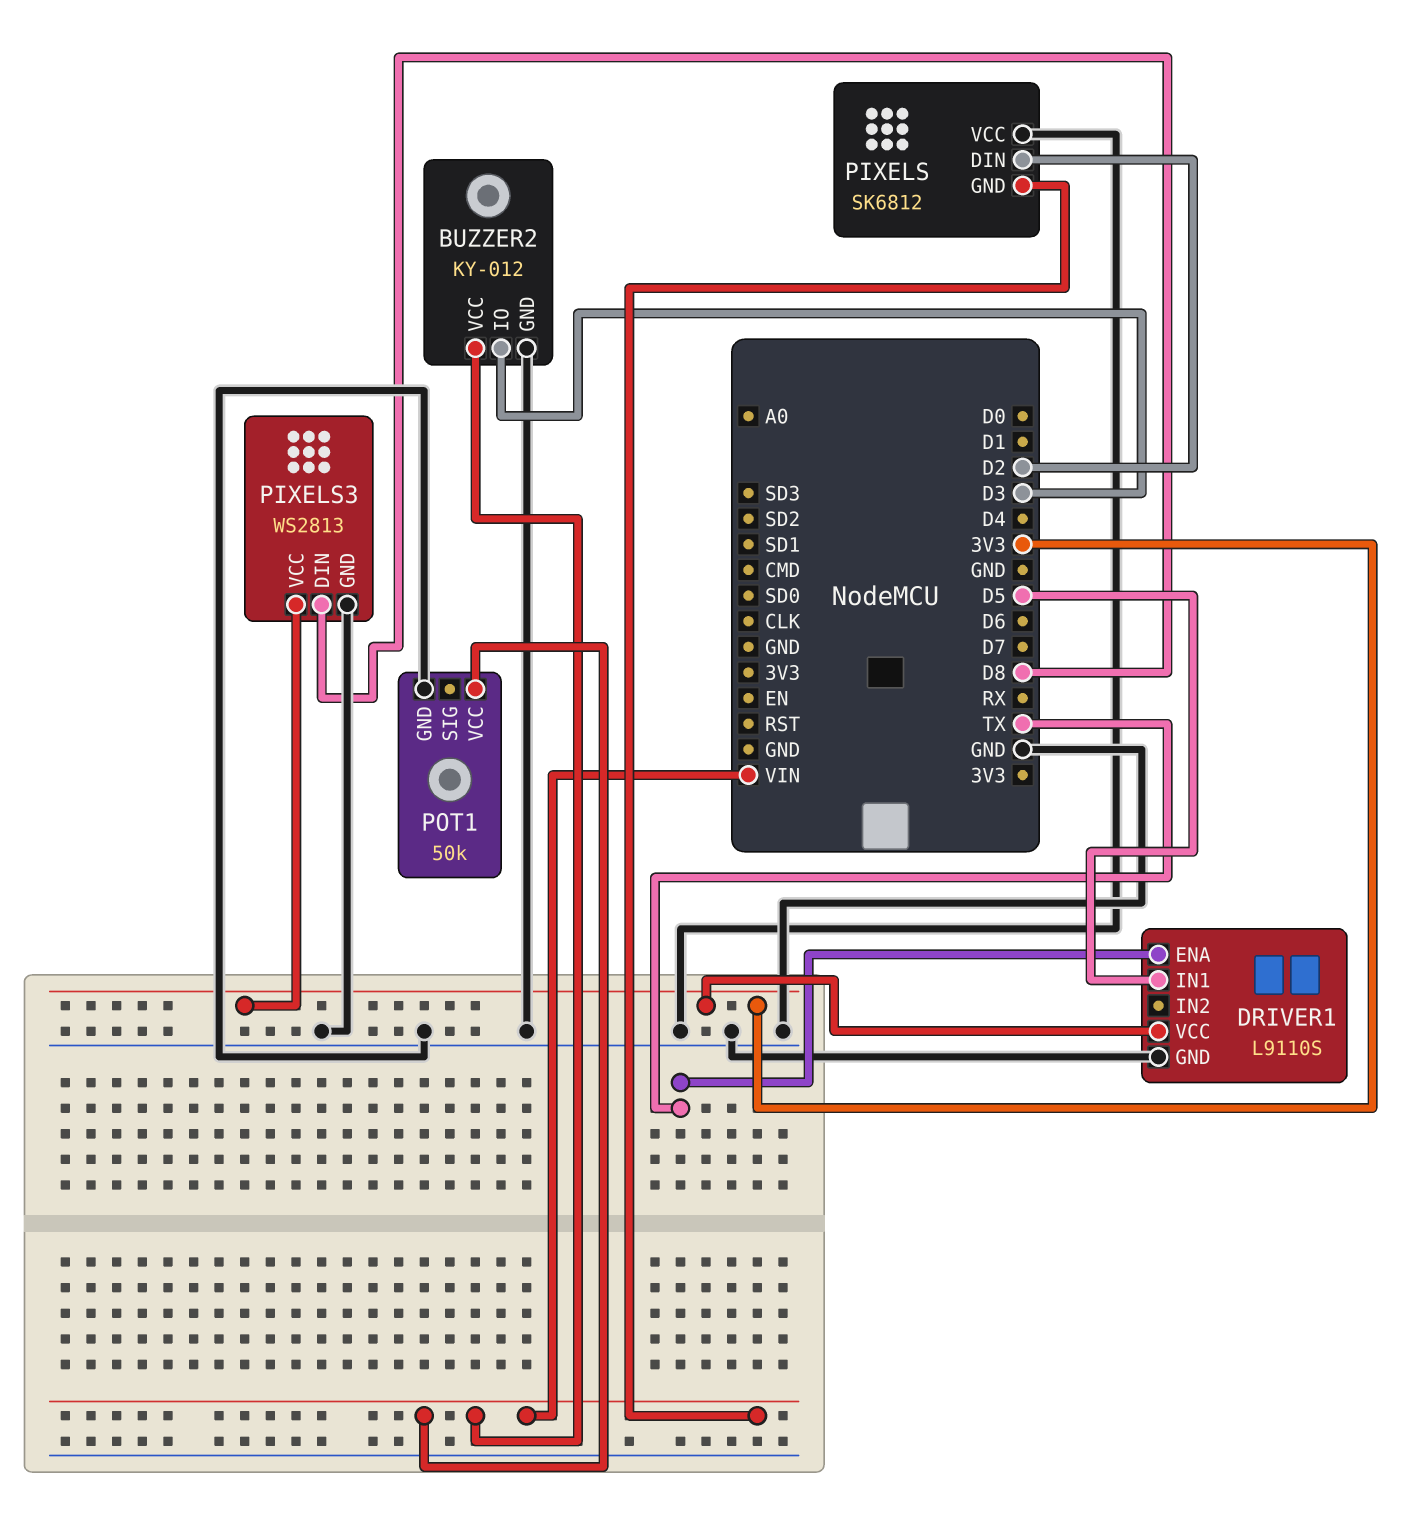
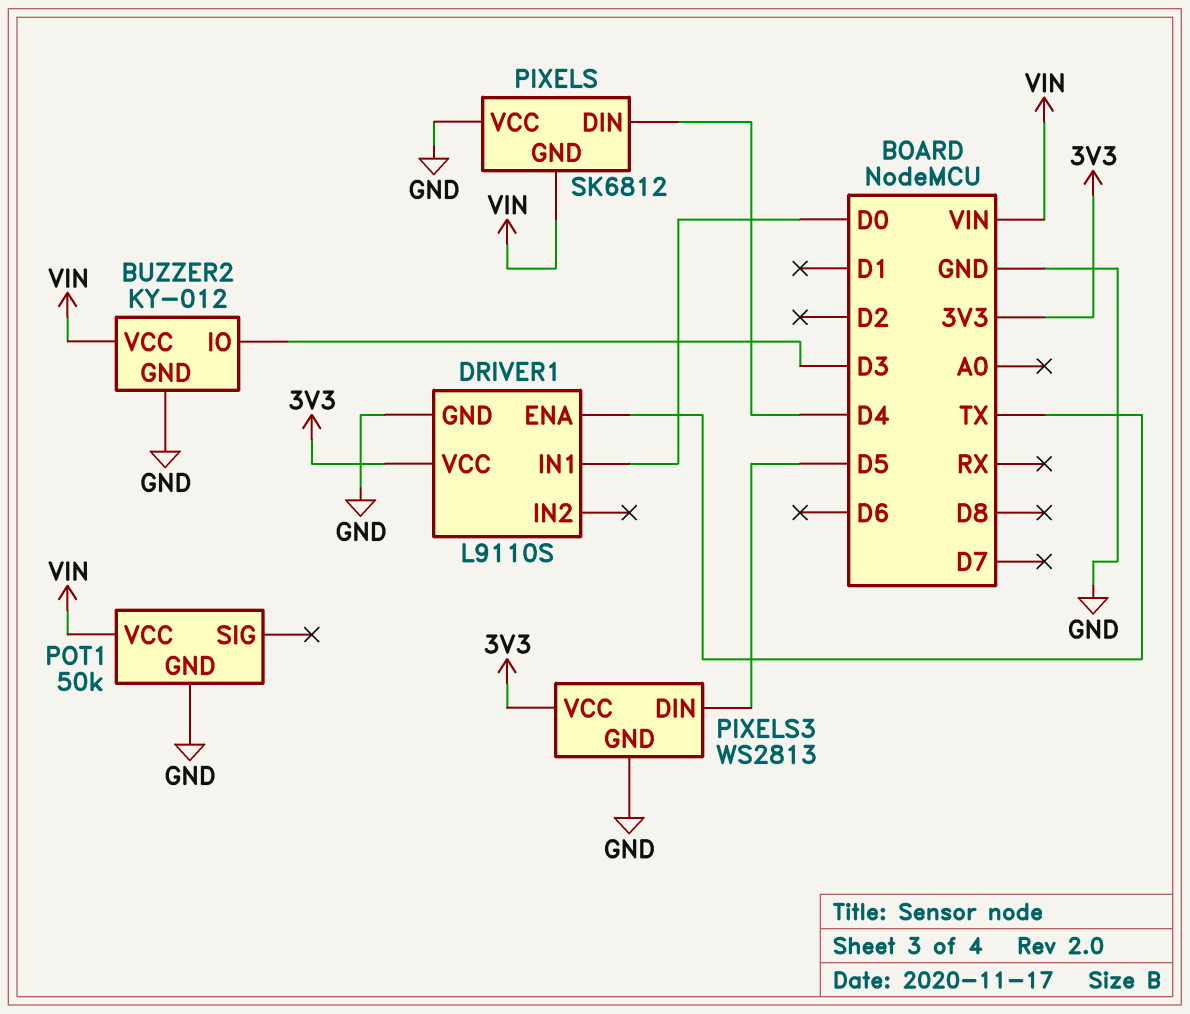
DRIVER1 pin IN1: D5 -> D0
PIXELS pin DIN: D2 -> D4
PIXELS3 pin DIN: D8 -> D5

